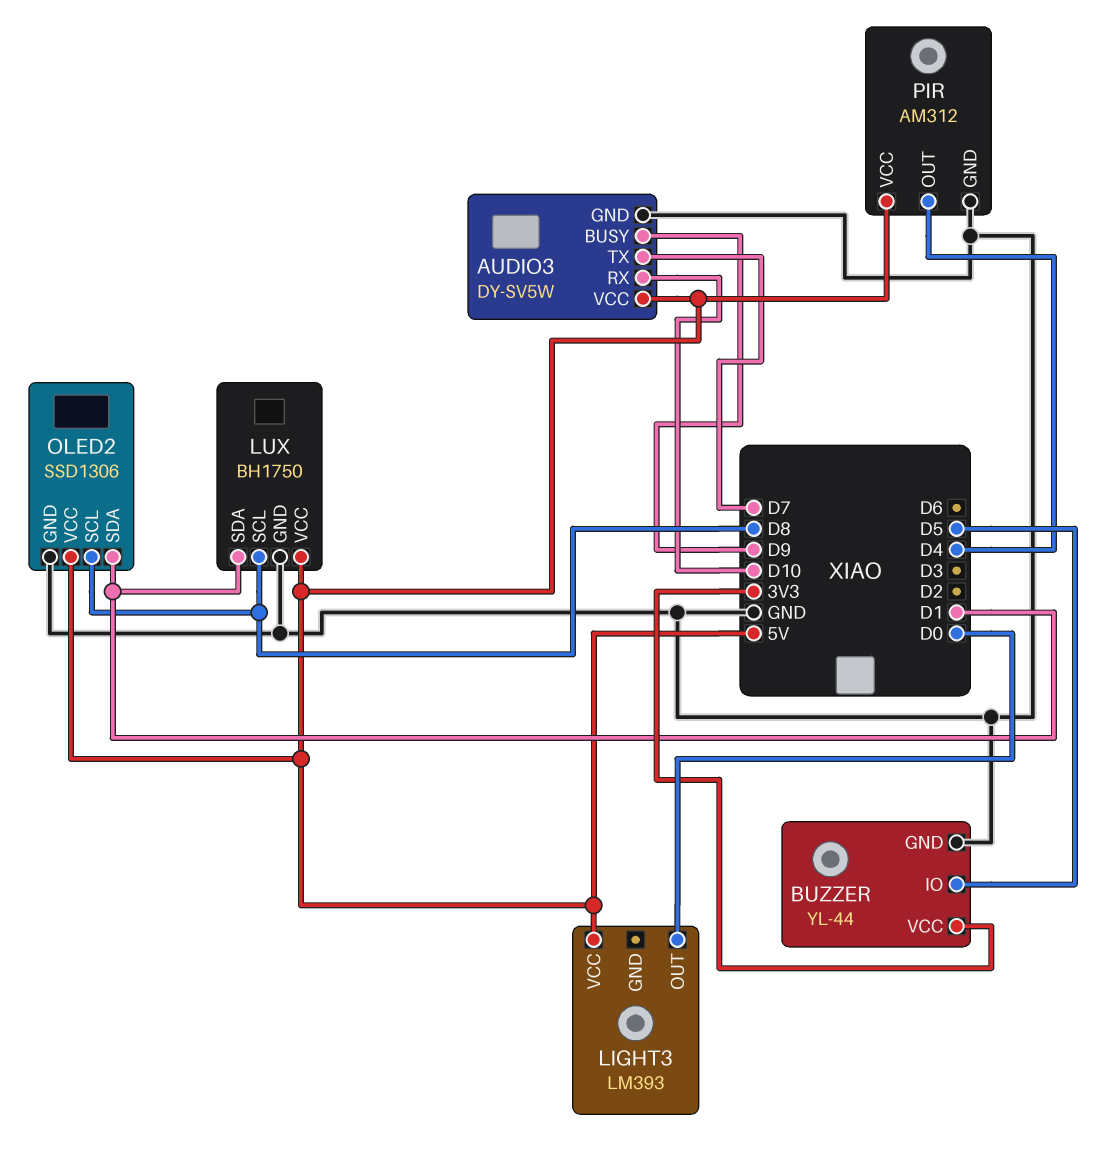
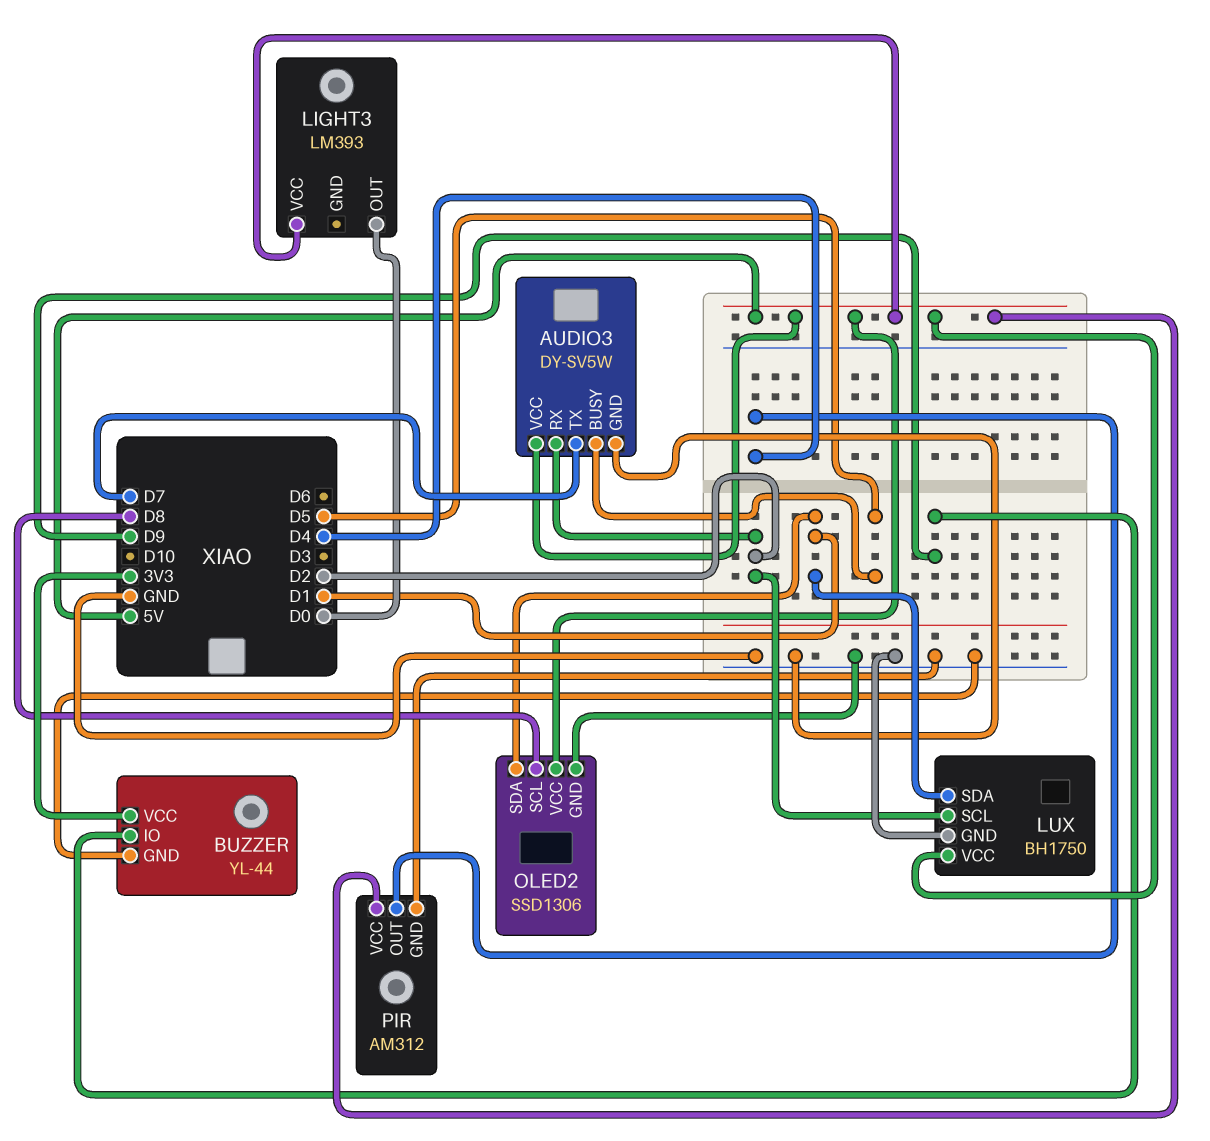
AUDIO3 pin BUSY: D9 -> D5
AUDIO3 pin RX: D10 -> D2
BUZZER pin IO: D5 -> D9
LUX pin SCL: D8 -> D2

